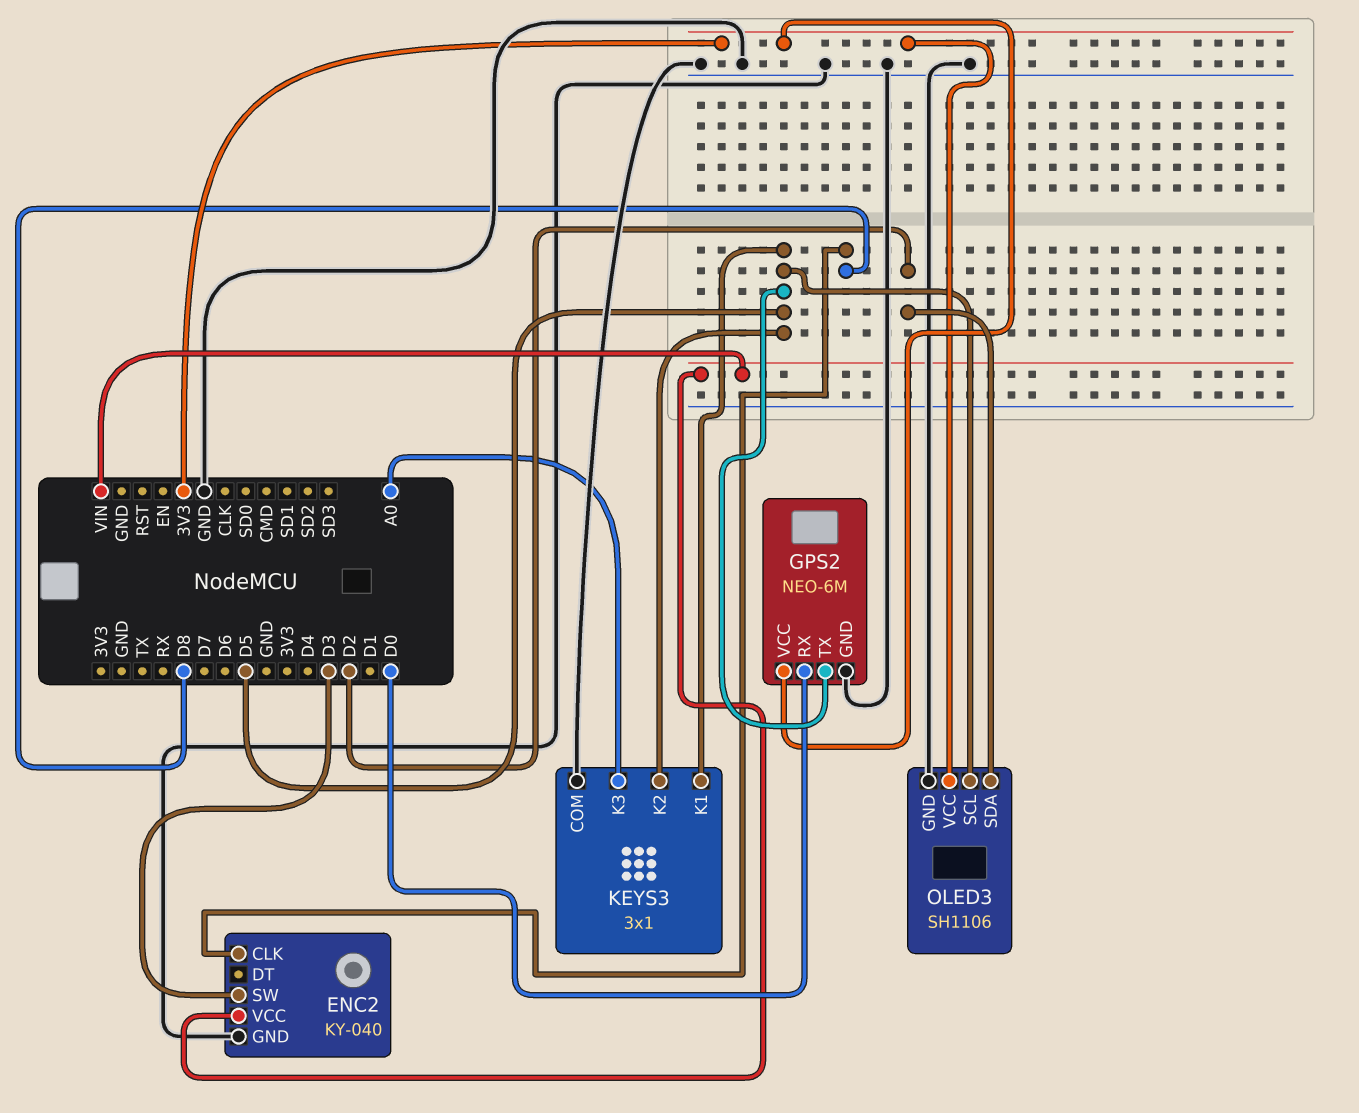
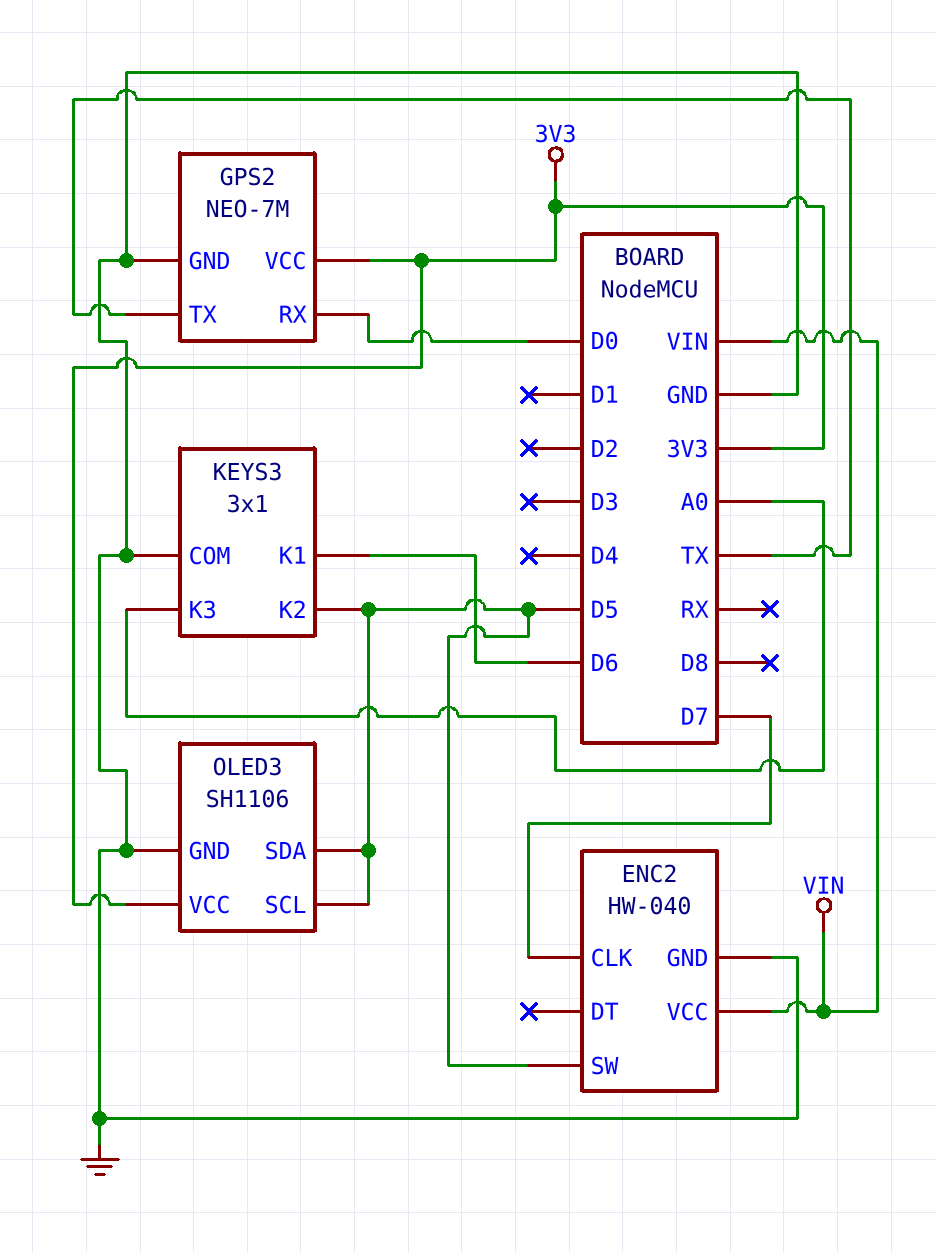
ENC2: KY-040 -> HW-040
ENC2 pin CLK: D8 -> D7
ENC2 pin SW: D3 -> D5
GPS2: NEO-6M -> NEO-7M
GPS2 pin TX: D5 -> TX
KEYS3 pin K1: D5 -> D6
OLED3 pin SDA: D2 -> D5

